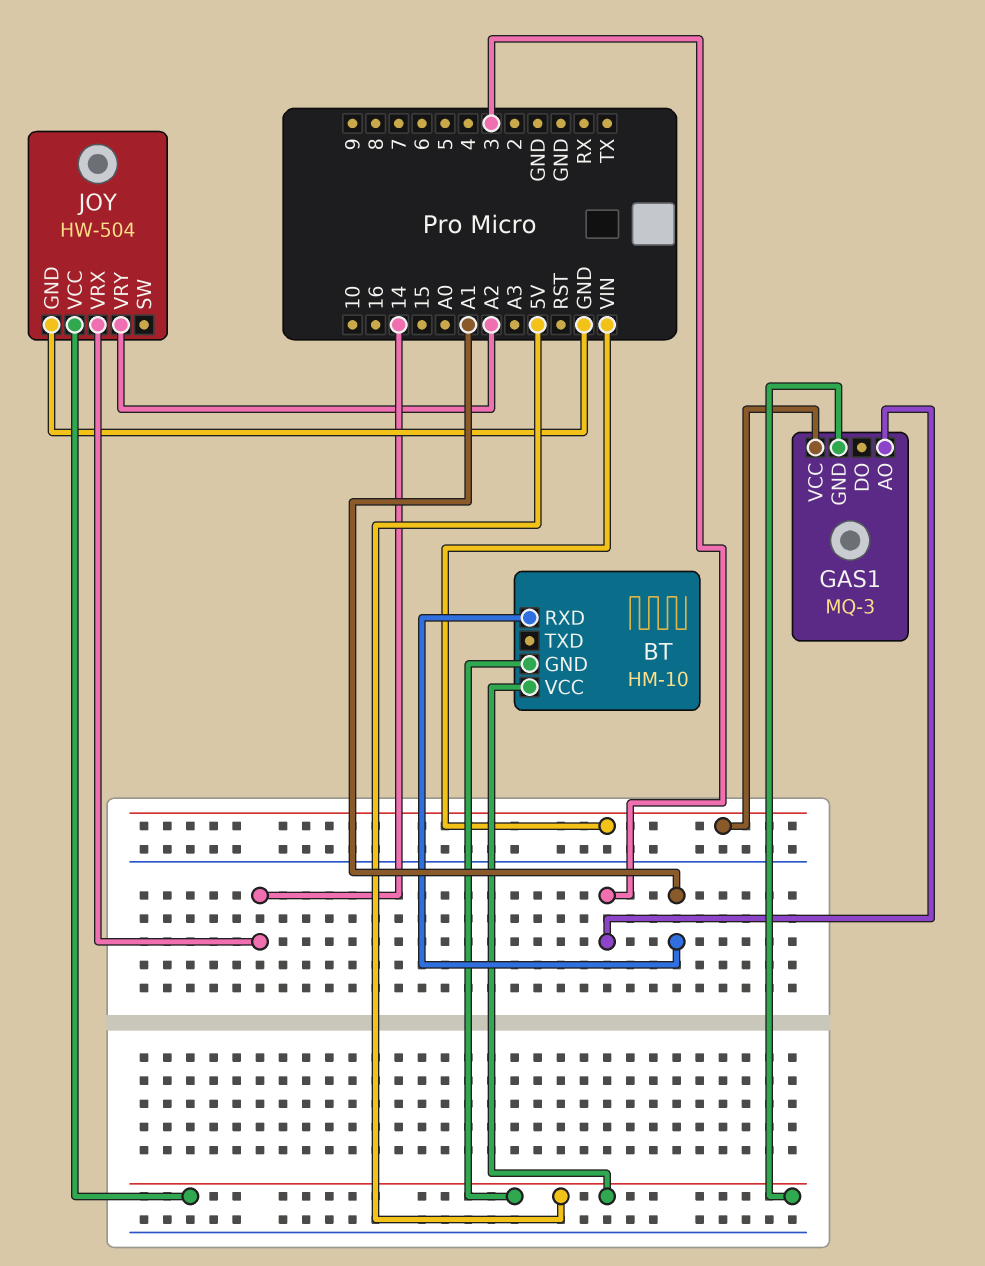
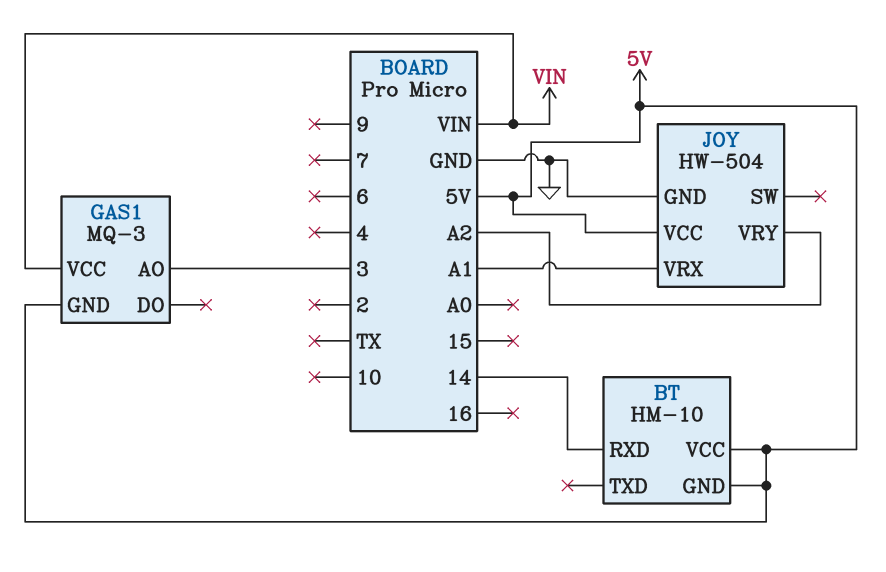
BT pin RXD: A1 -> 14
JOY pin VRX: 14 -> A1

